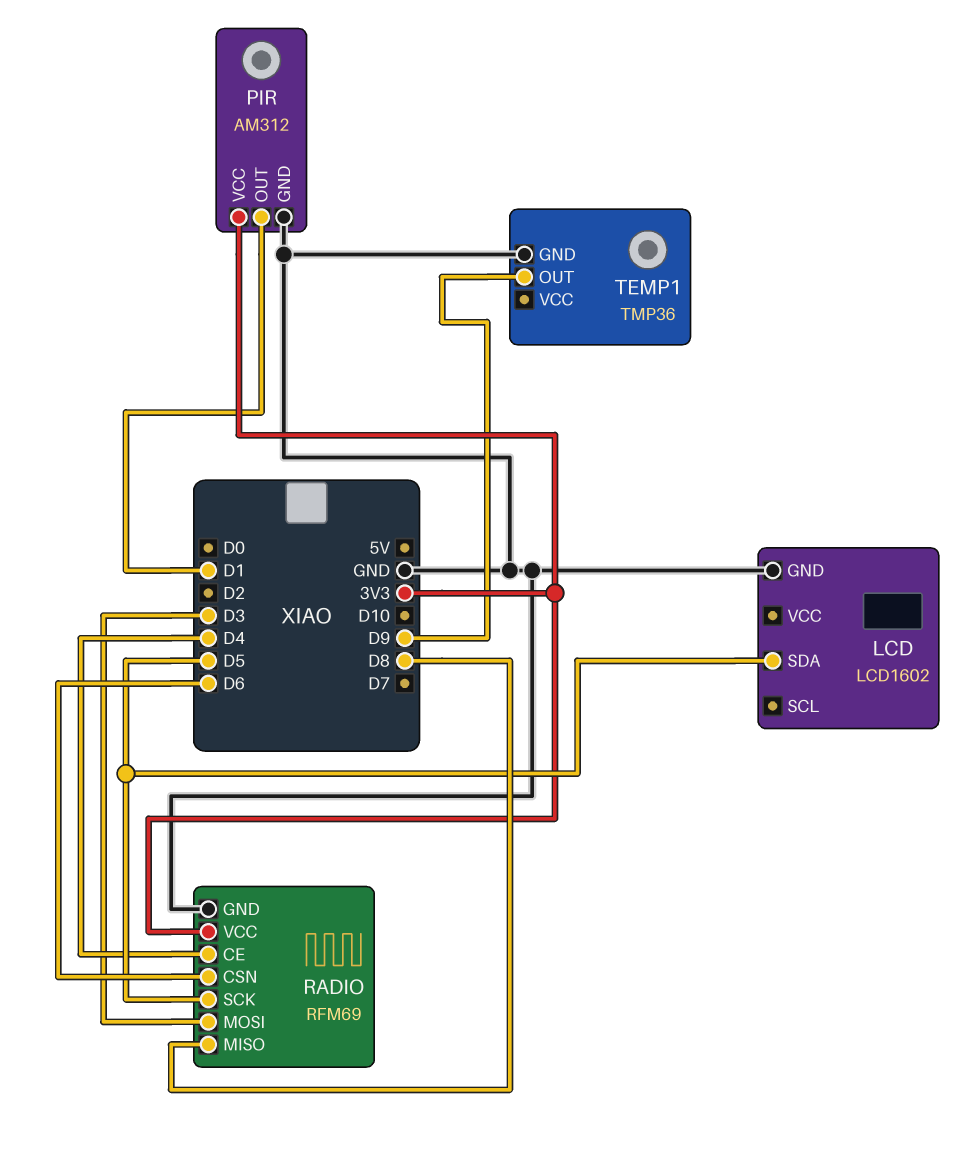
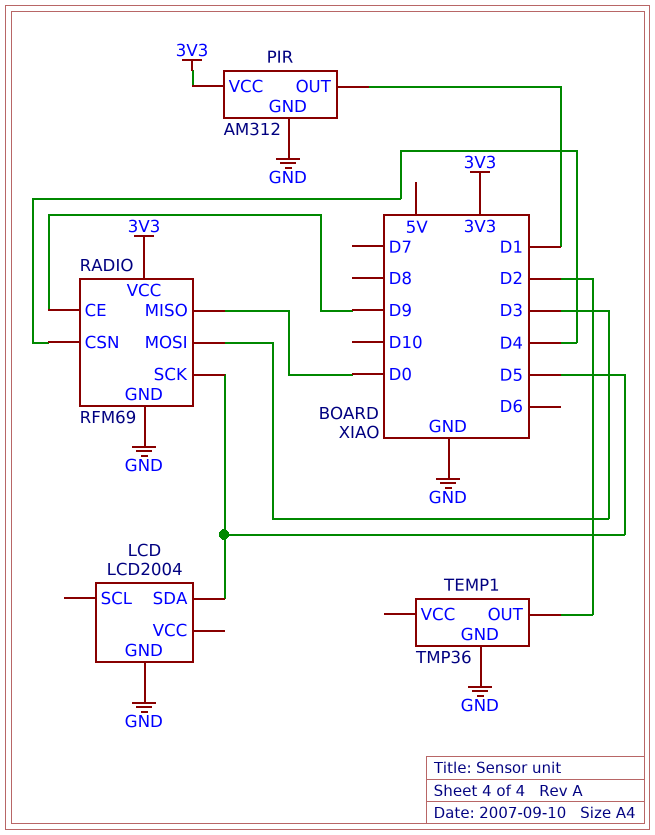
LCD: LCD1602 -> LCD2004
RADIO pin CE: D4 -> D9
RADIO pin CSN: D6 -> D4
RADIO pin MISO: D8 -> D0
TEMP1 pin OUT: D9 -> D2

